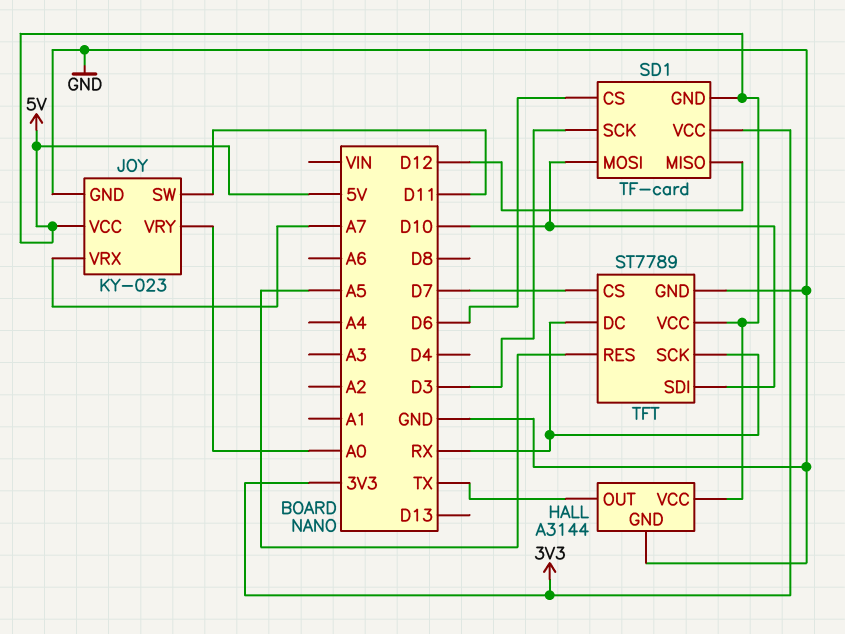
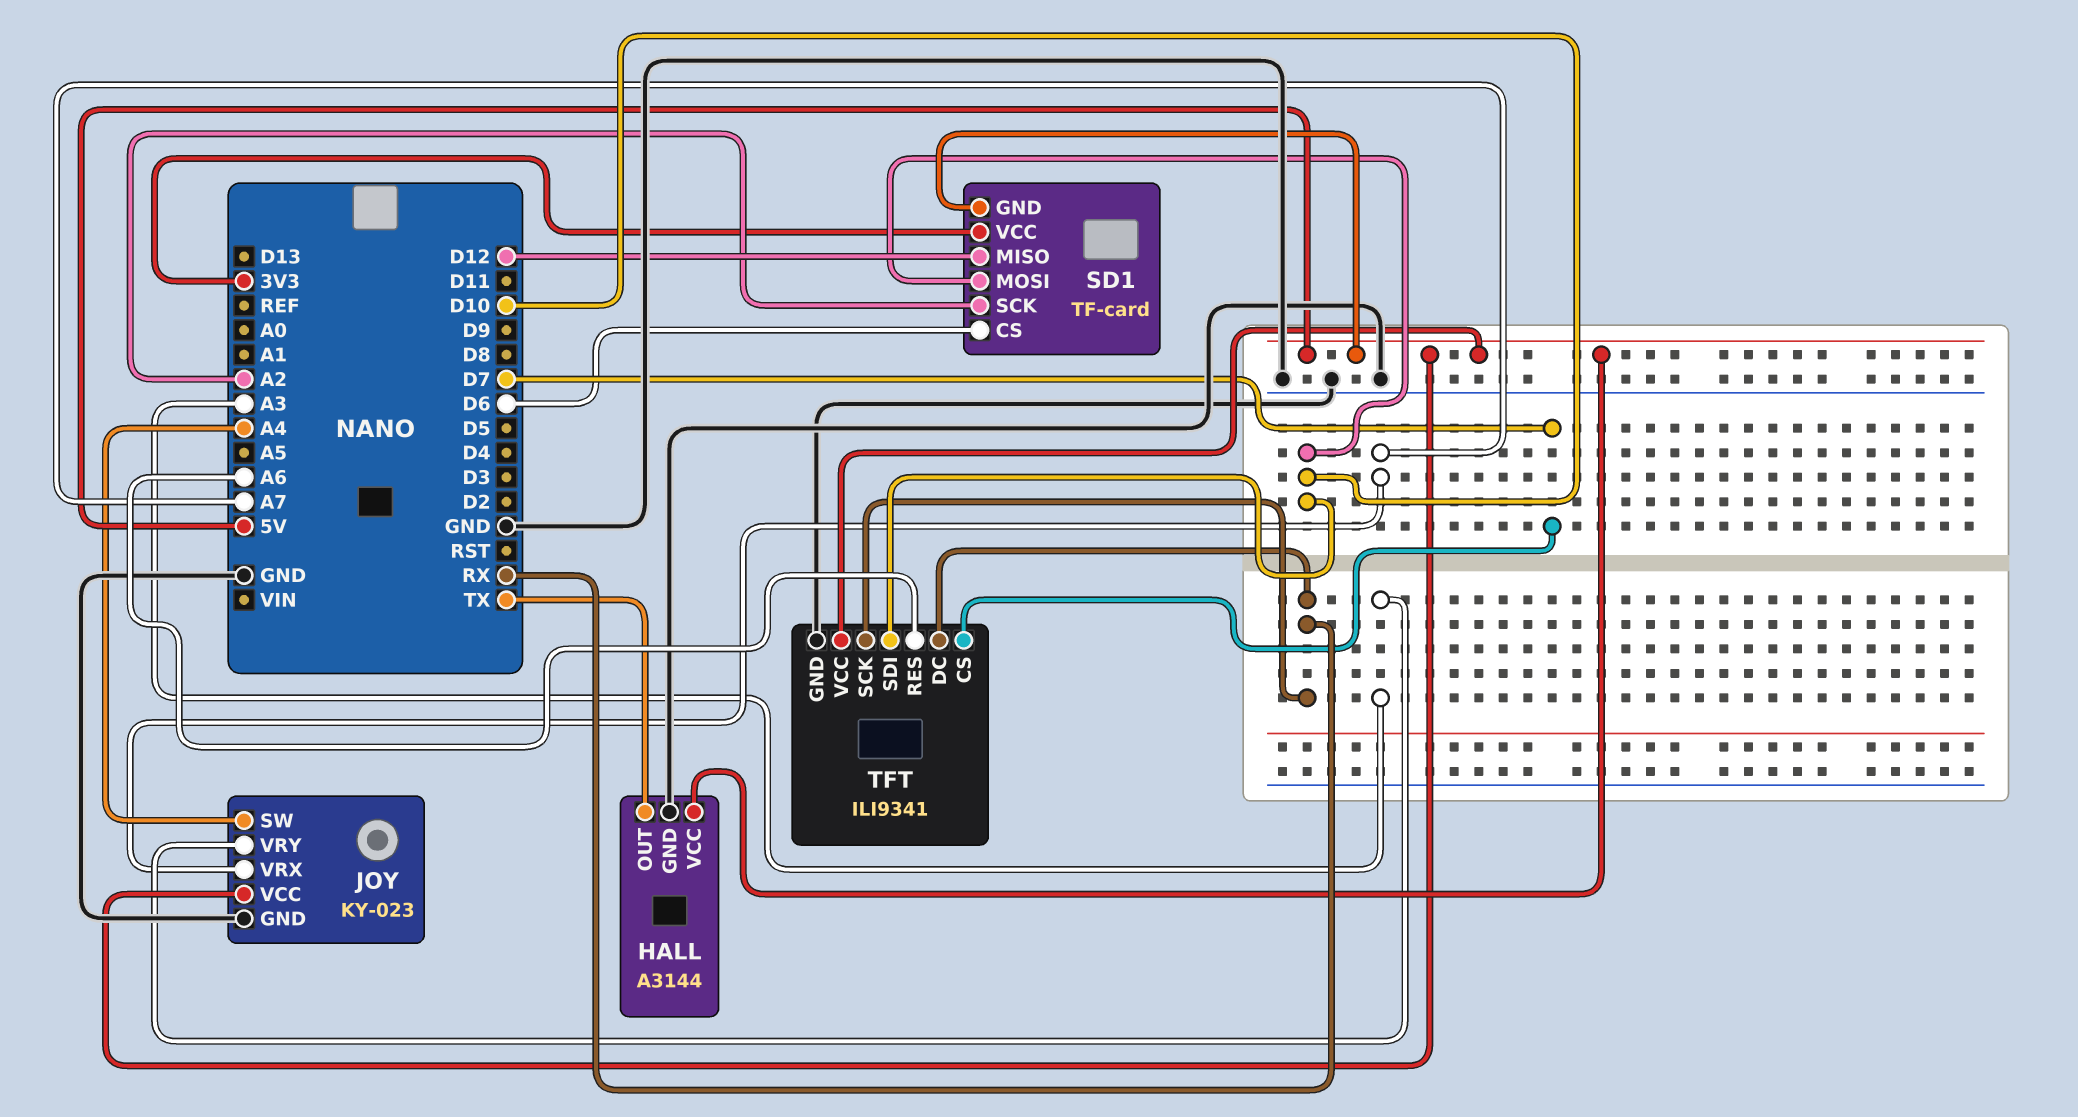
JOY pin SW: D11 -> A4
JOY pin VRY: A0 -> A3
SD1 pin SCK: D3 -> A2
TFT: ST7789 -> ILI9341
TFT pin RES: A5 -> A6

